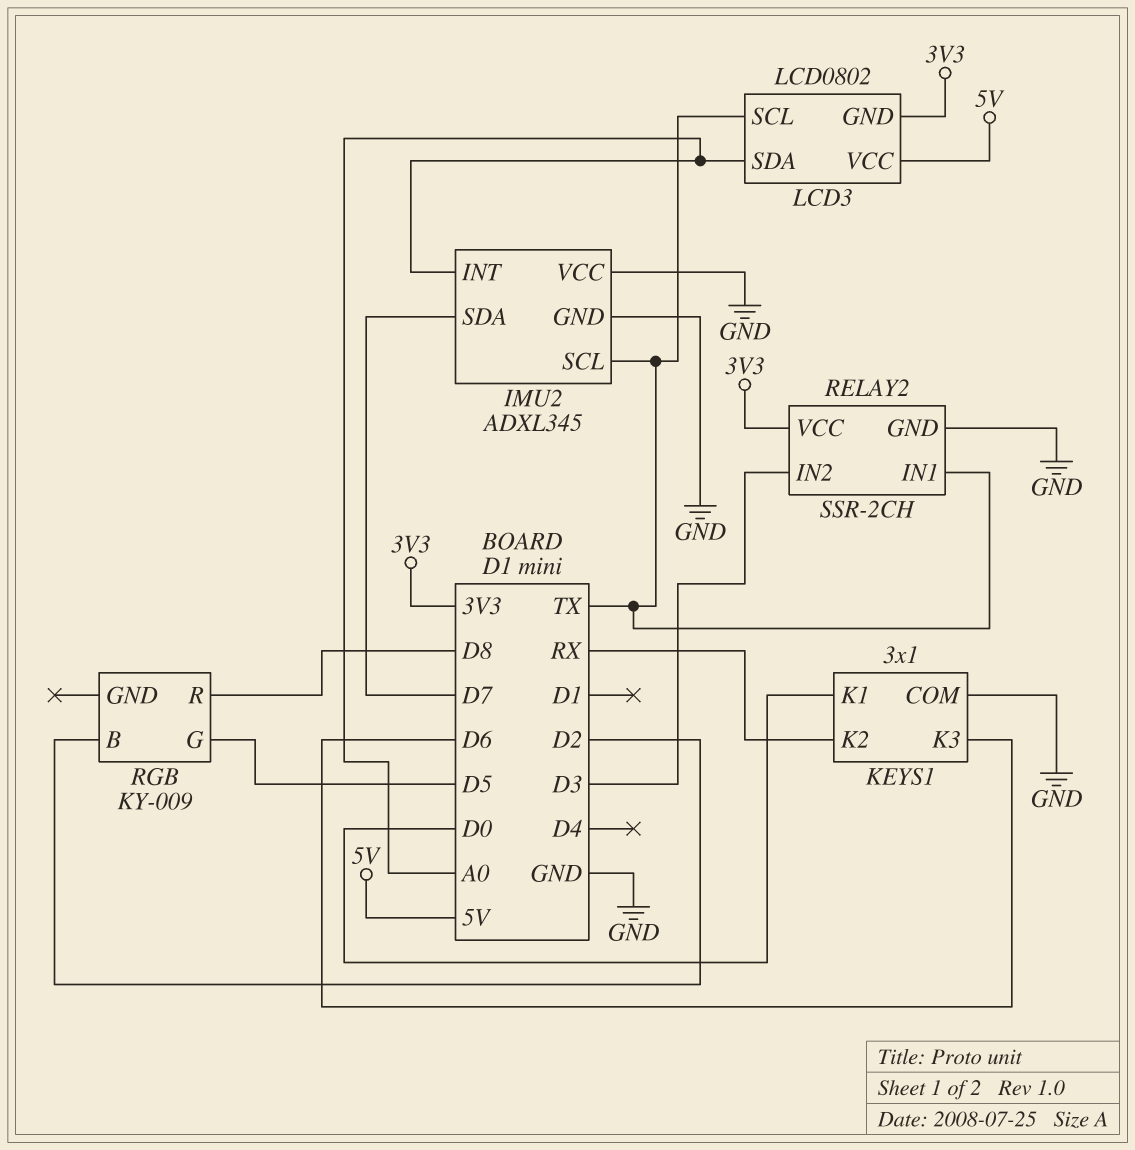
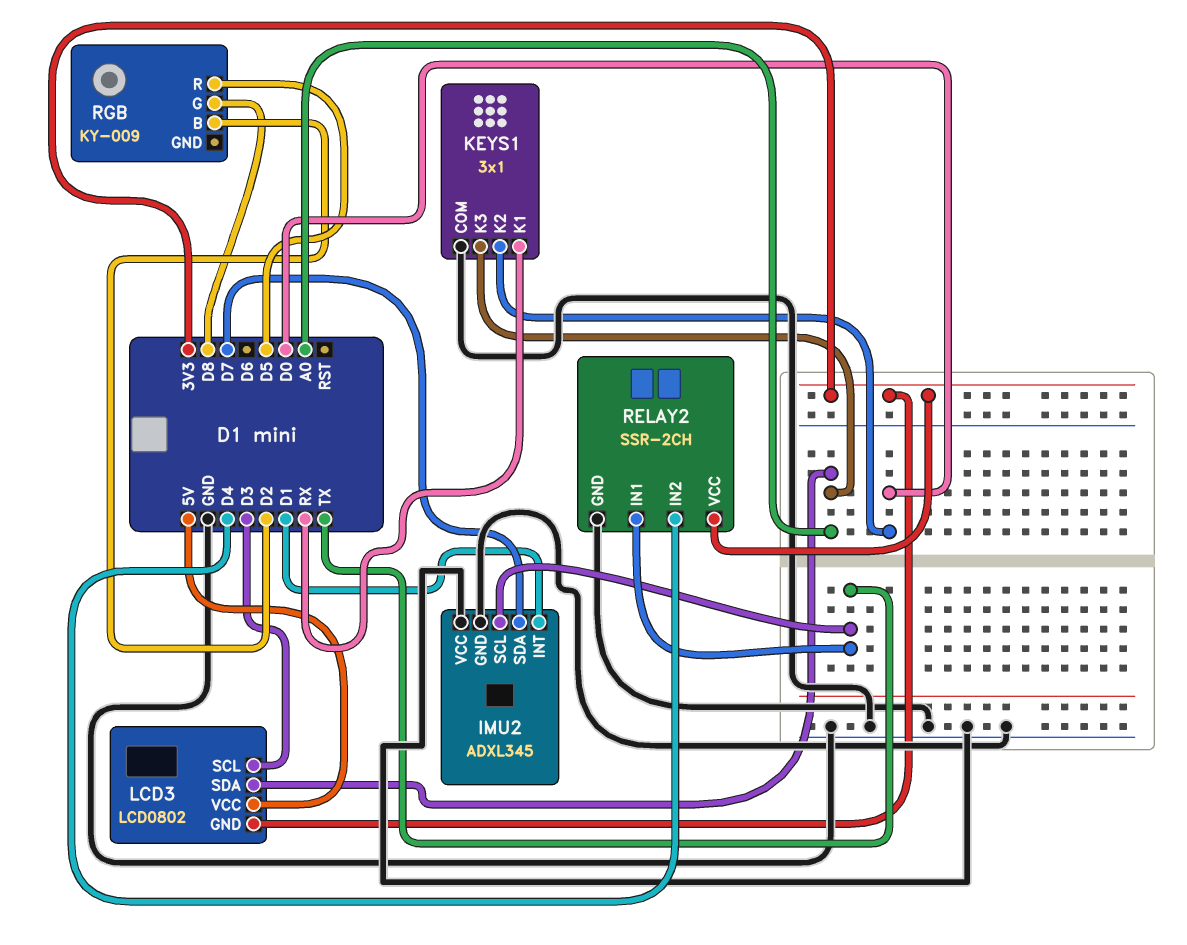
IMU2 pin INT: A0 -> D1
KEYS1 pin K1: D0 -> RX
KEYS1 pin K2: RX -> D0
KEYS1 pin K3: D6 -> A0
LCD3 pin SCL: TX -> D3
RELAY2 pin IN2: D3 -> D4
RGB pin G: D5 -> D8
RGB pin R: D8 -> D5

